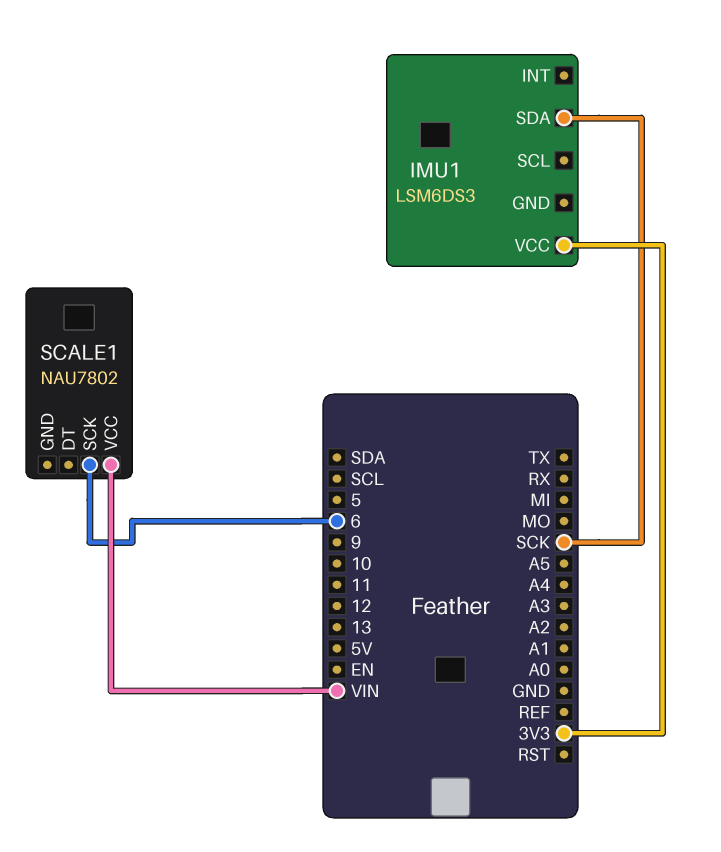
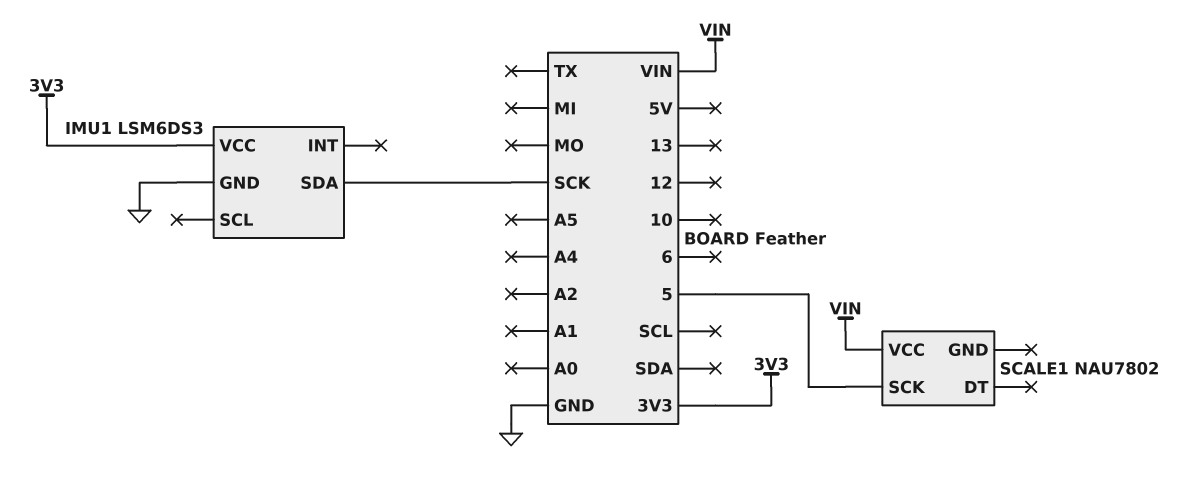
IMU1 pin GND: none -> GND
SCALE1 pin SCK: 6 -> 5

